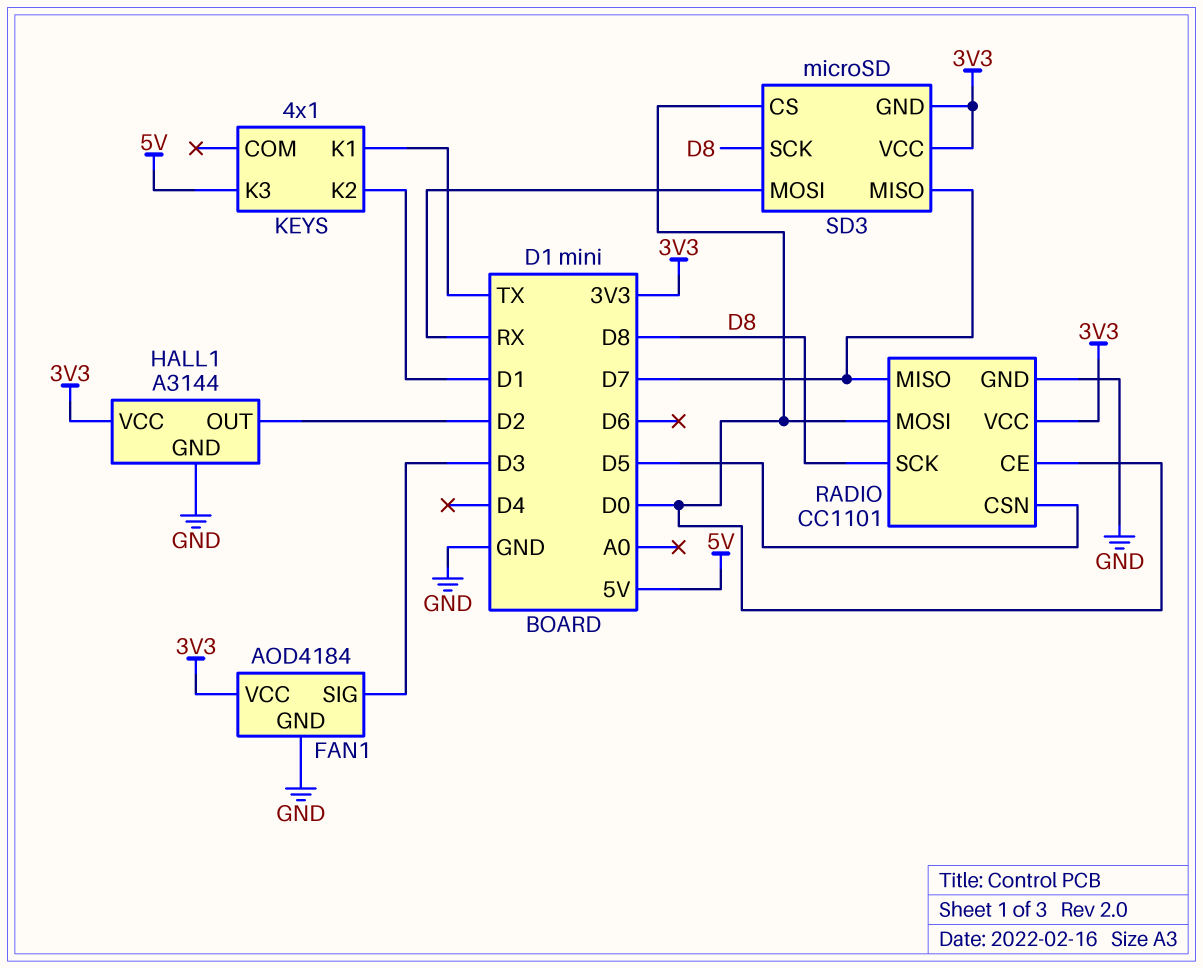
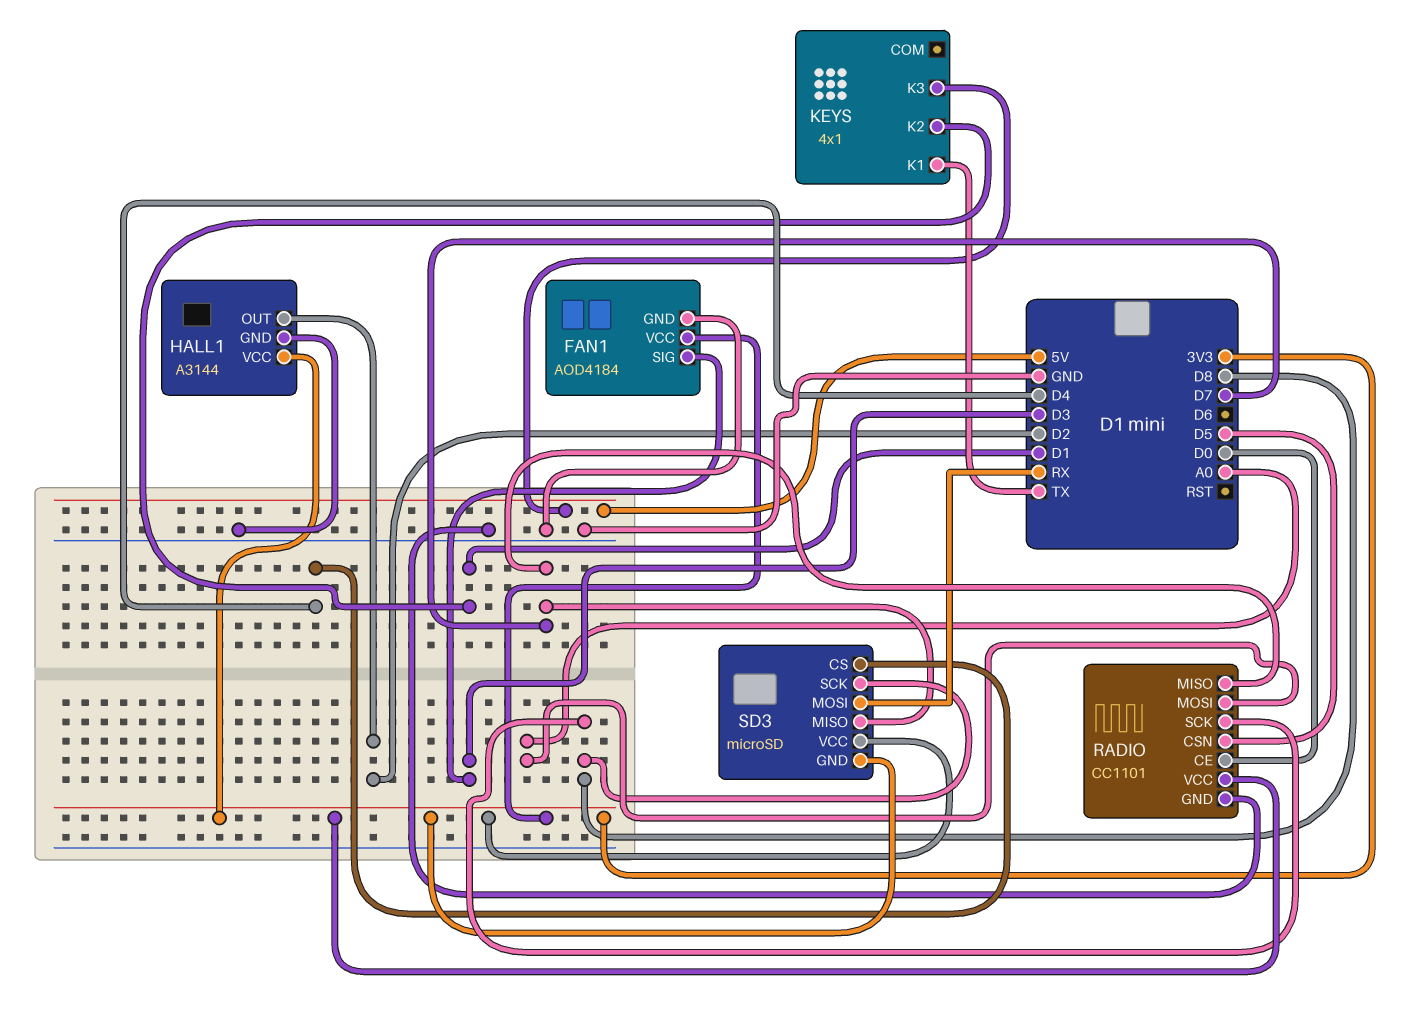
RADIO pin MOSI: D0 -> A0
SD3 pin CS: D0 -> D4

